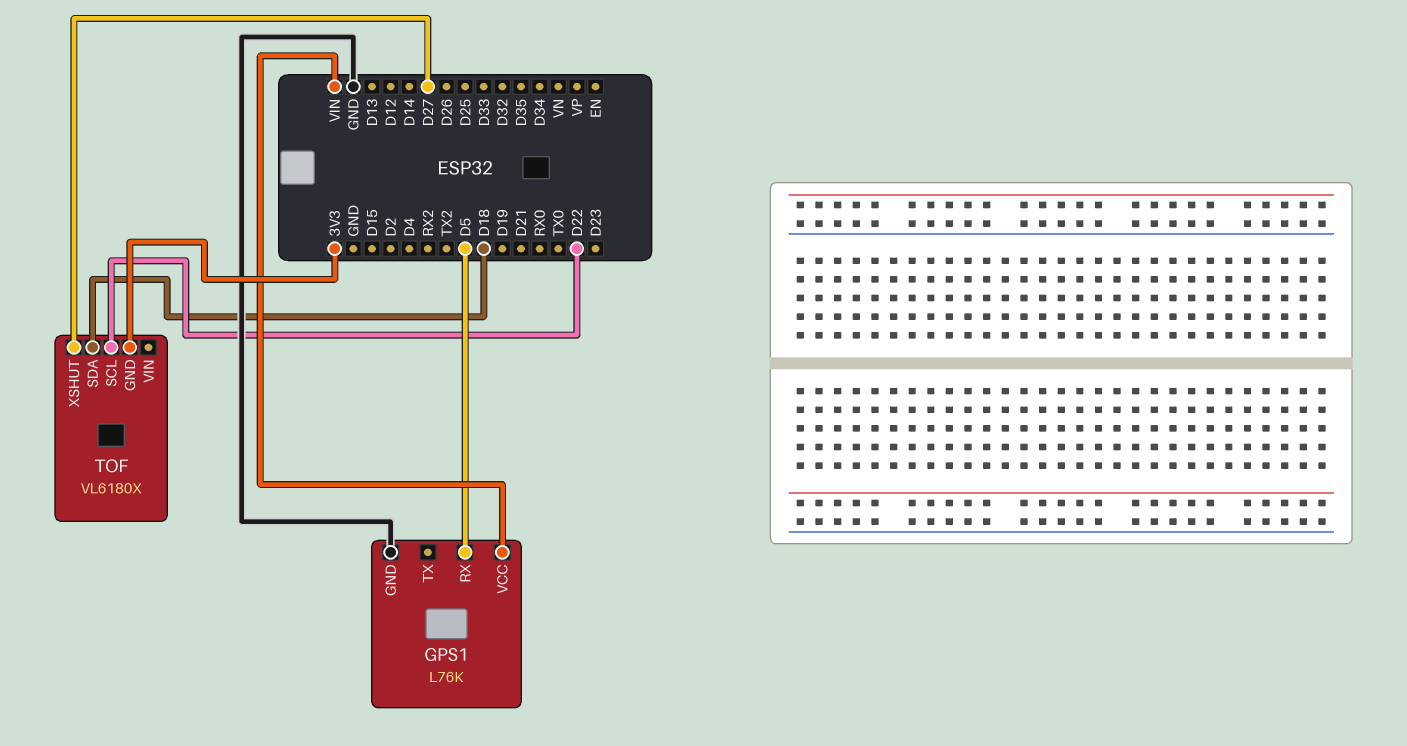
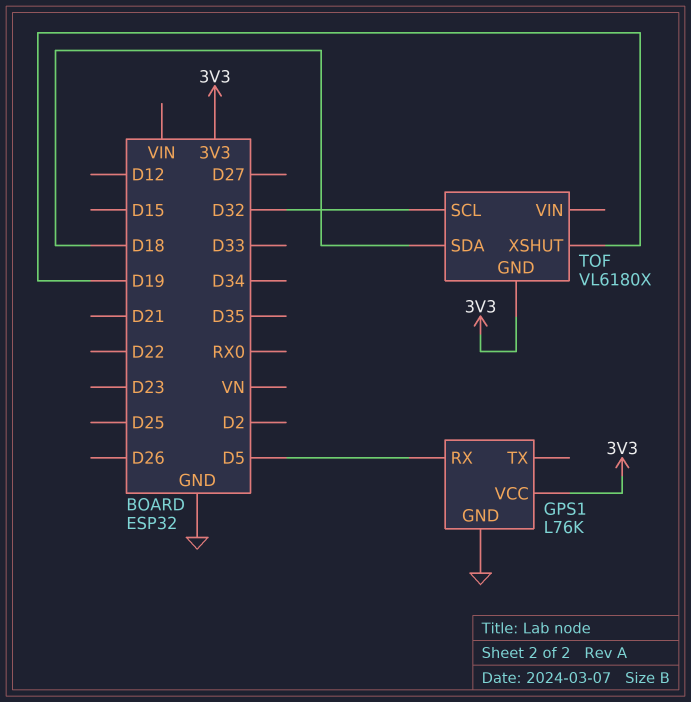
GPS1 pin VCC: VIN -> 3V3
TOF pin SCL: D22 -> D32
TOF pin XSHUT: D27 -> D19

